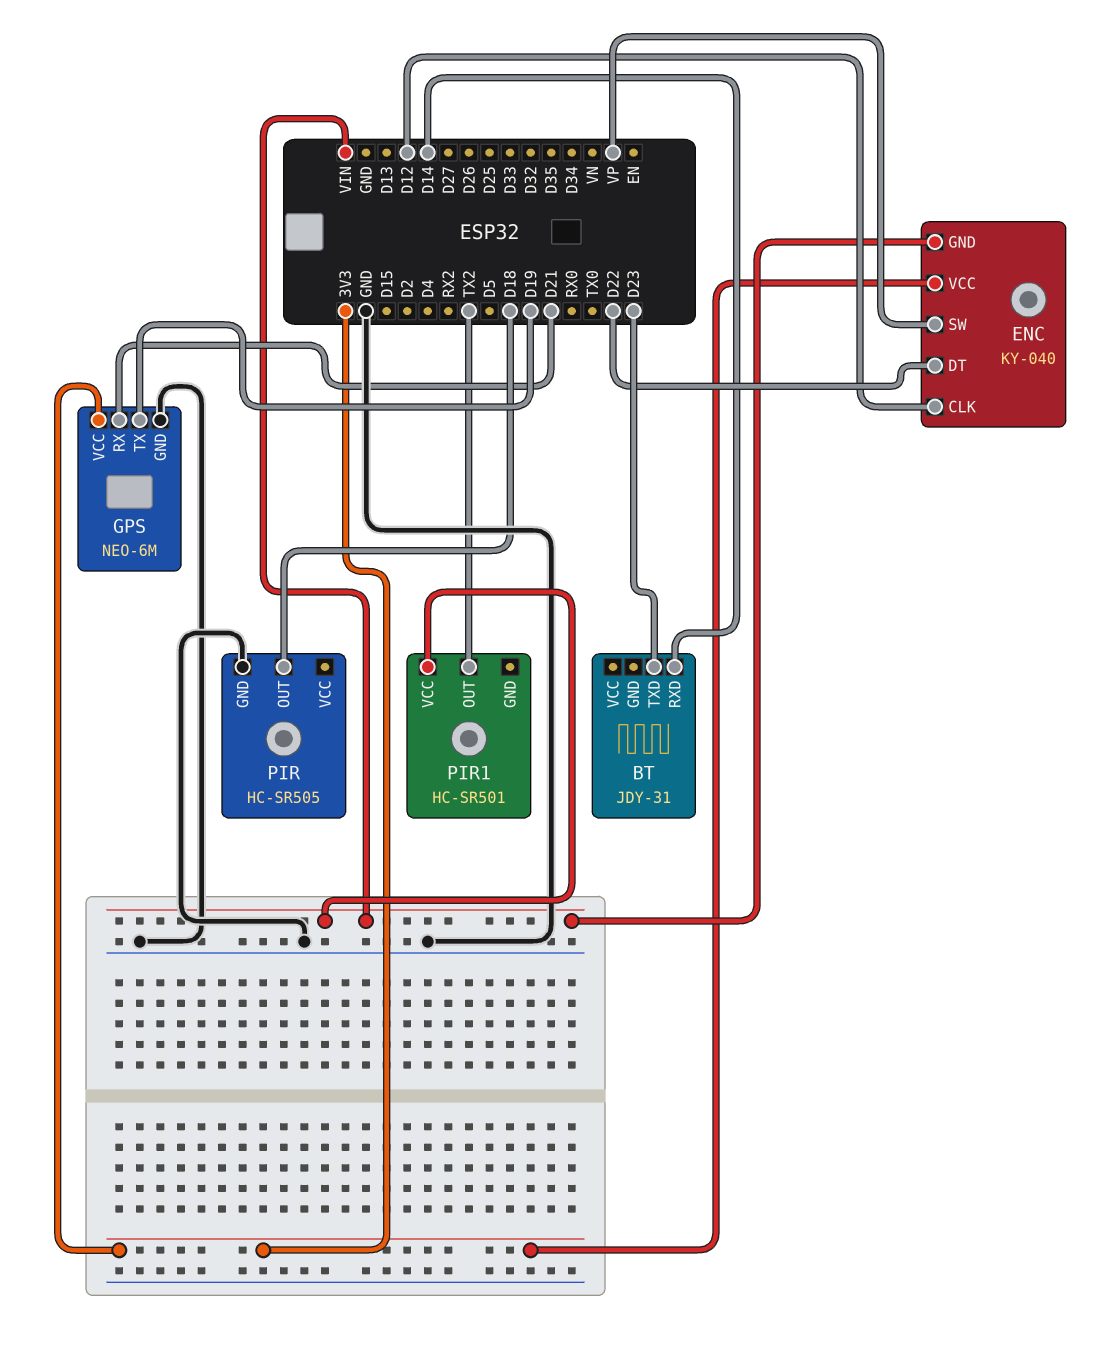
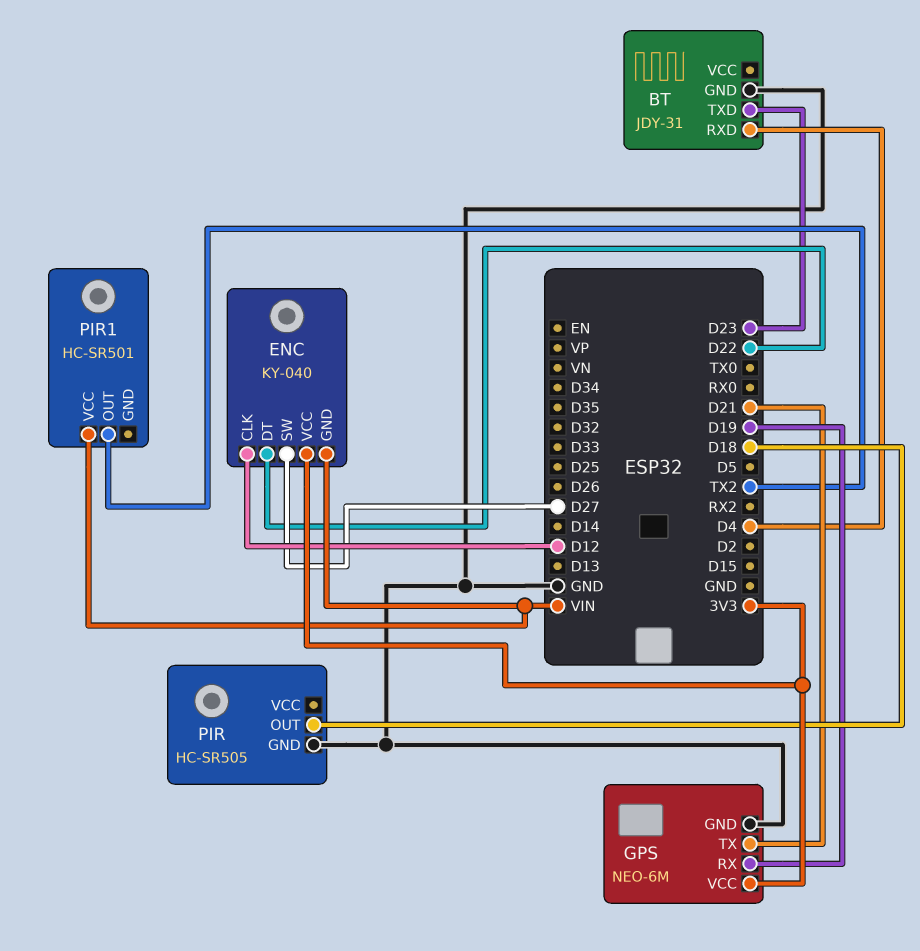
BT pin GND: none -> GND
BT pin RXD: D14 -> D4
ENC pin SW: VP -> D27
GPS pin RX: D21 -> D19
GPS pin TX: D19 -> D21

